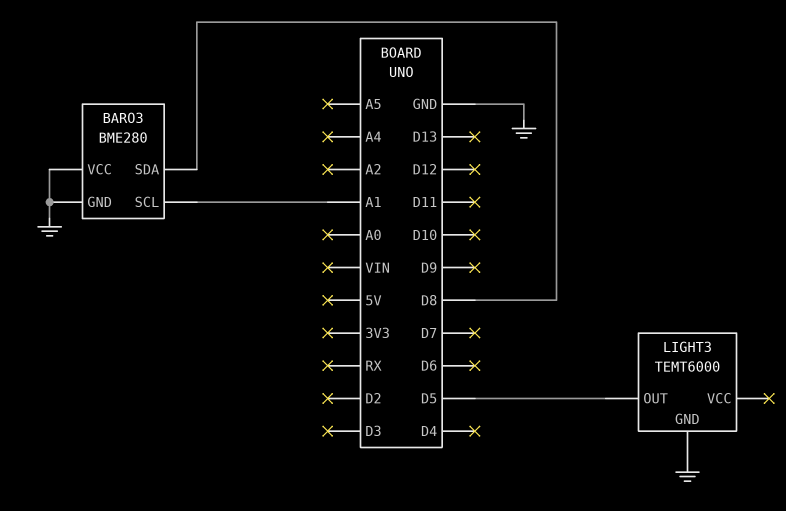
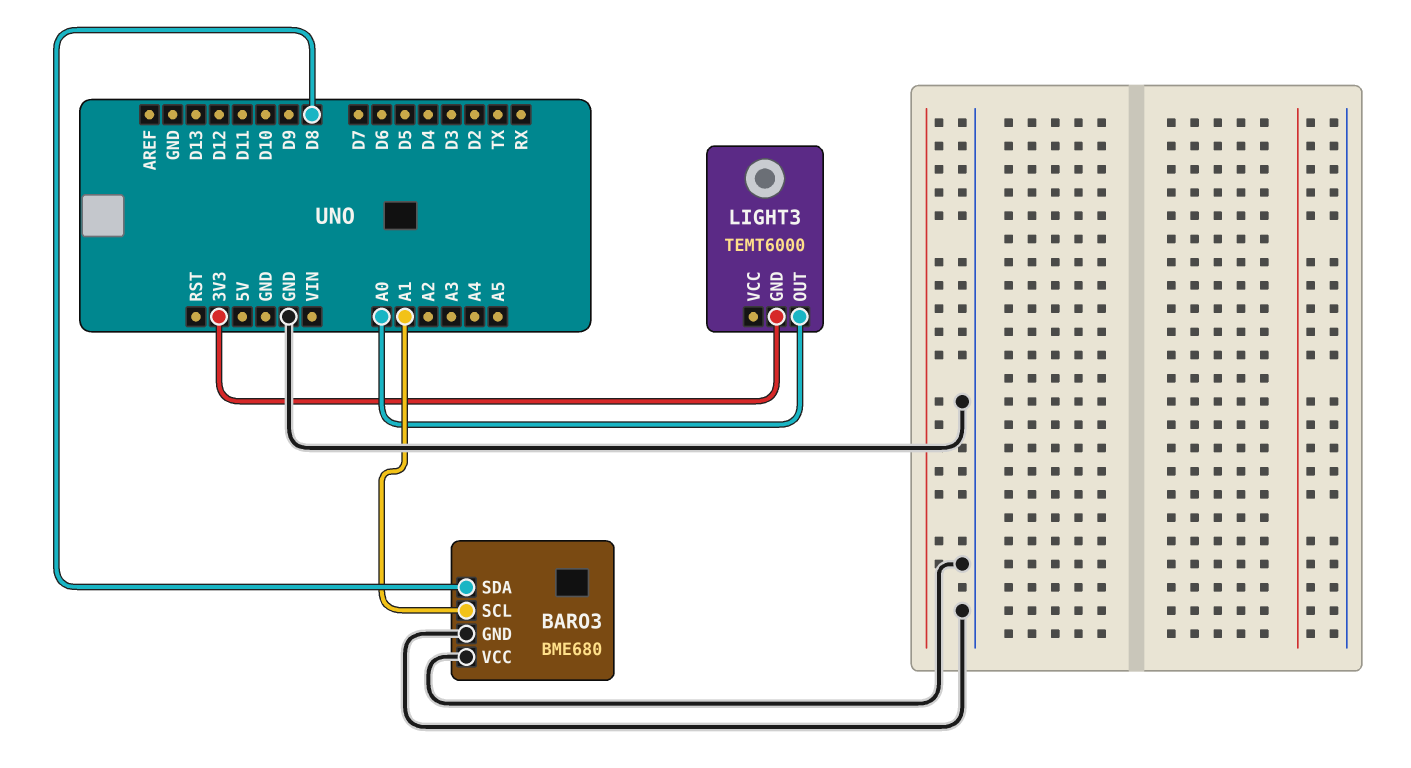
BARO3: BME280 -> BME680
LIGHT3 pin GND: GND -> 3V3
LIGHT3 pin OUT: D5 -> A0

